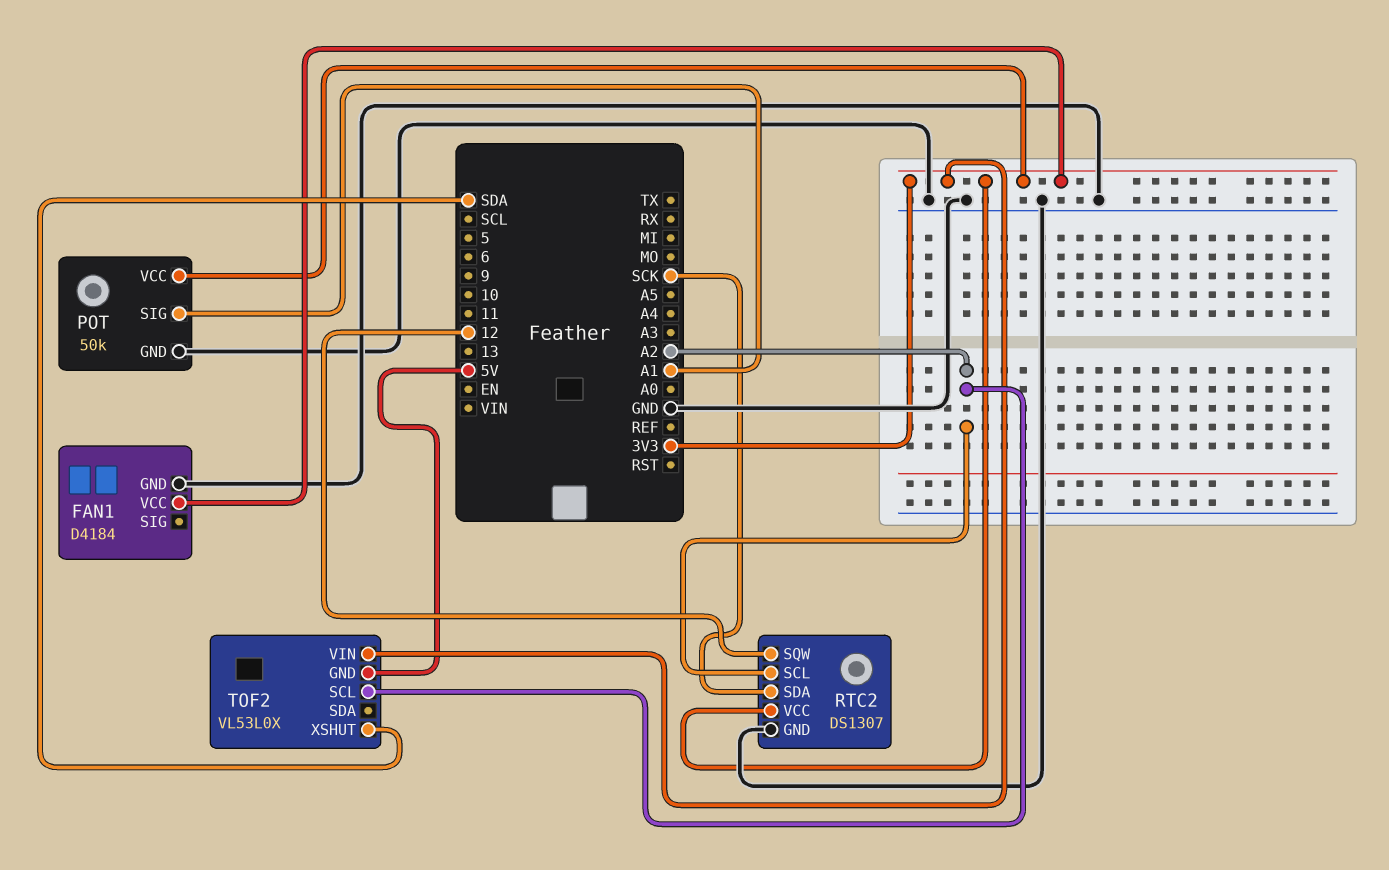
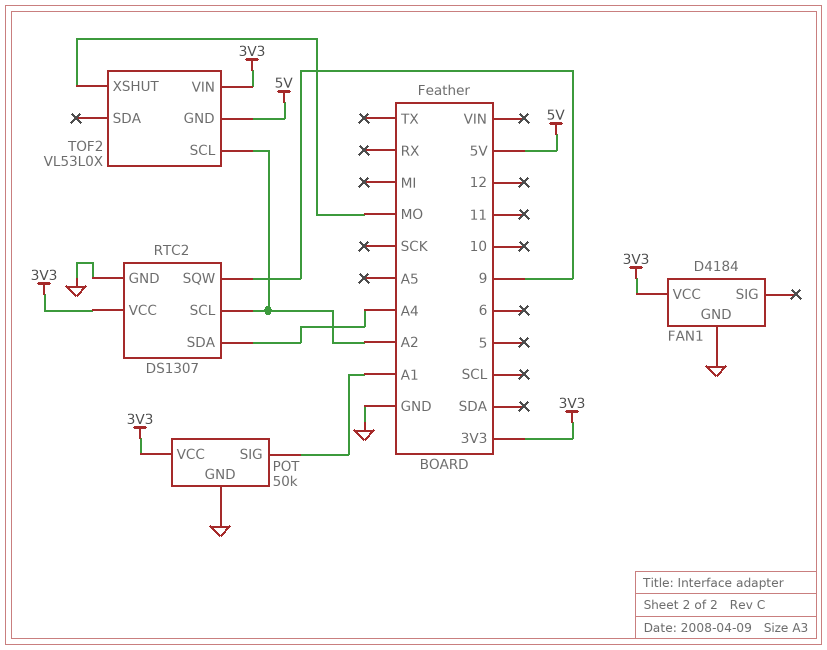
RTC2 pin SDA: SCK -> A4
RTC2 pin SQW: 12 -> 9
TOF2 pin XSHUT: SDA -> MO

